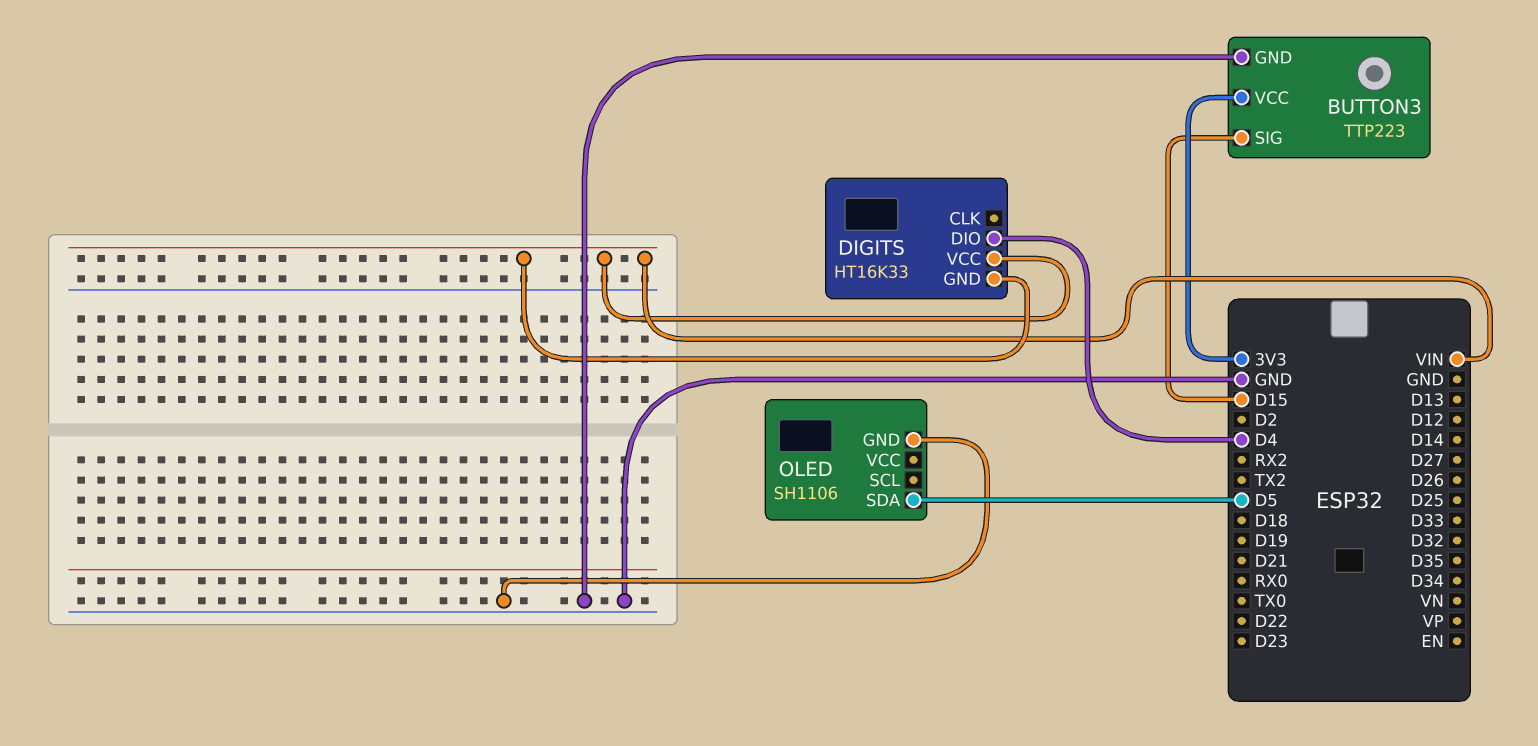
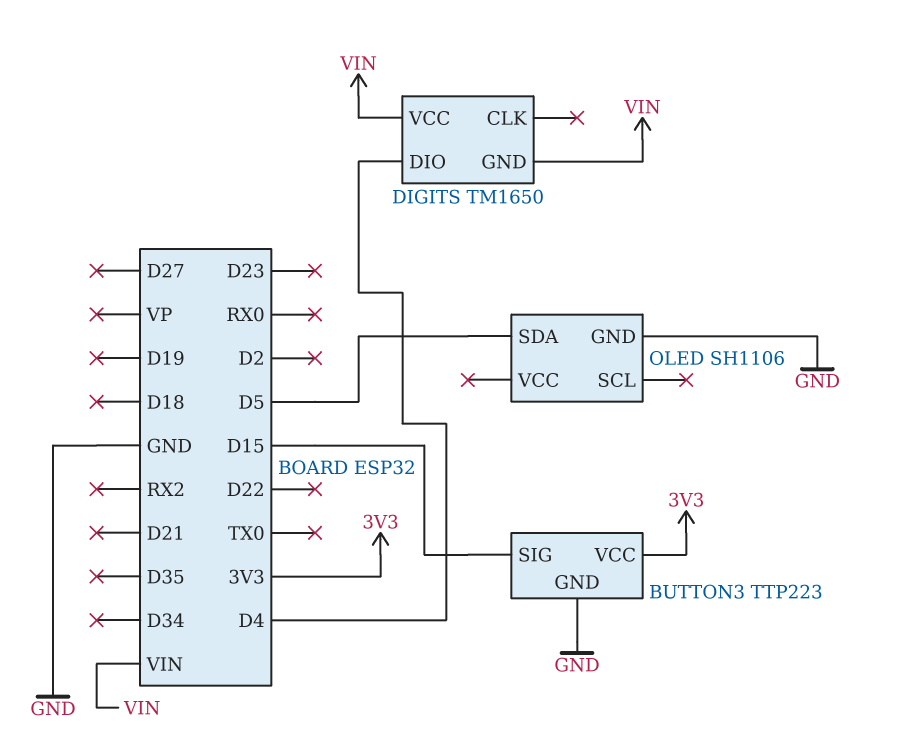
DIGITS: HT16K33 -> TM1650

